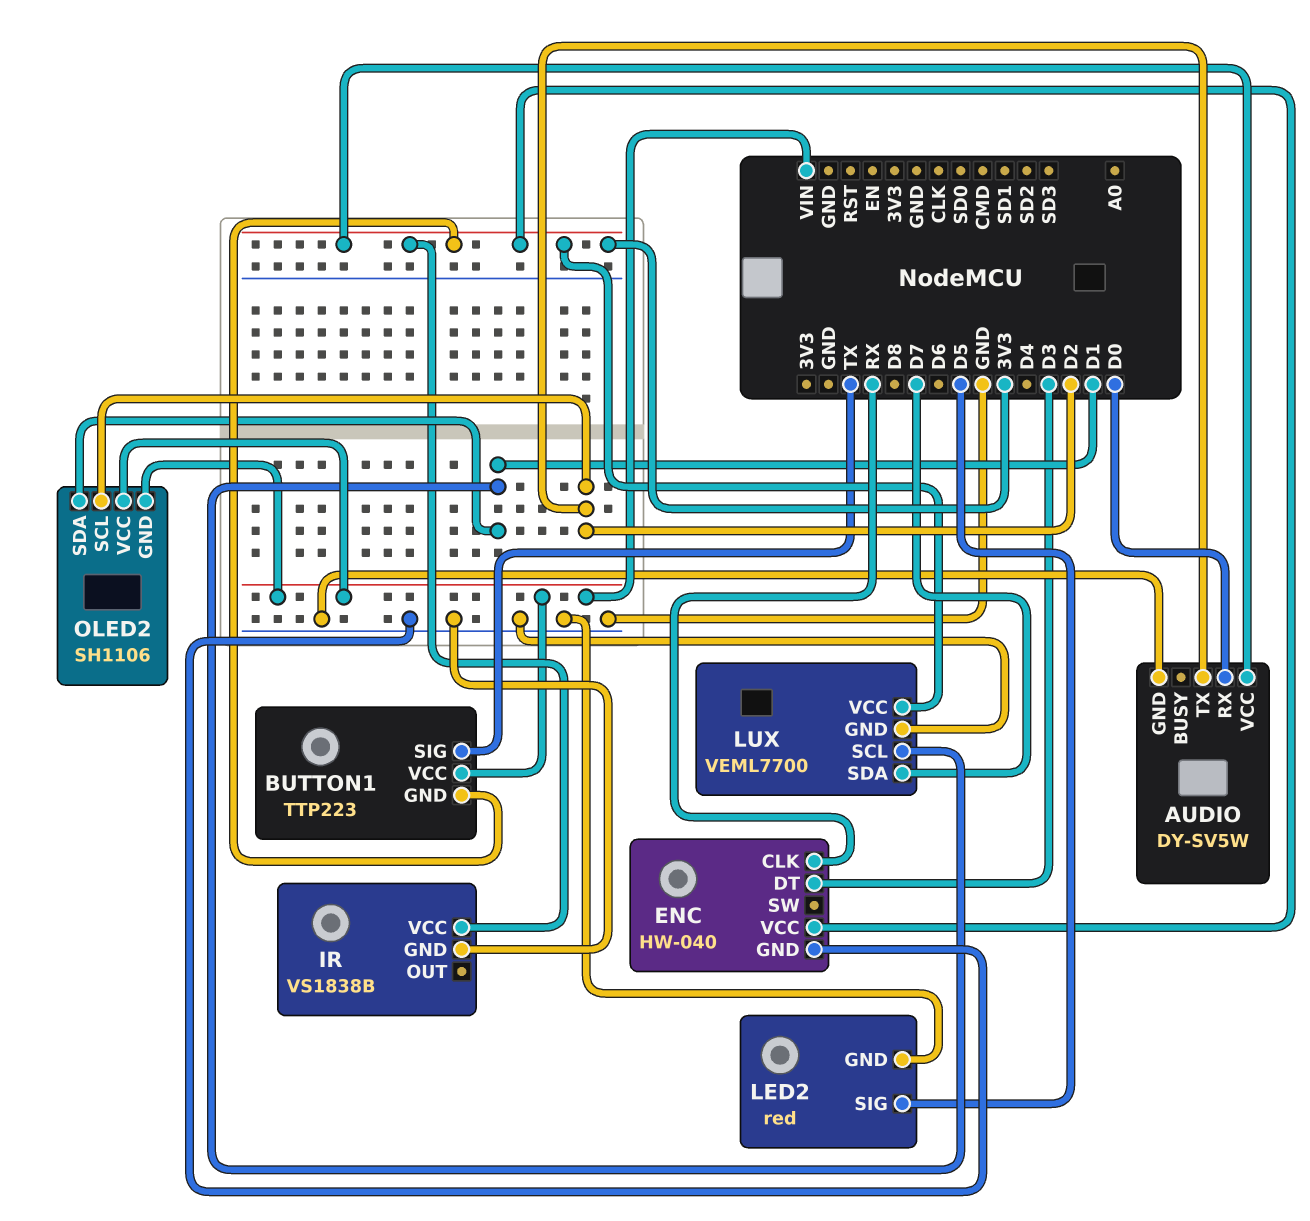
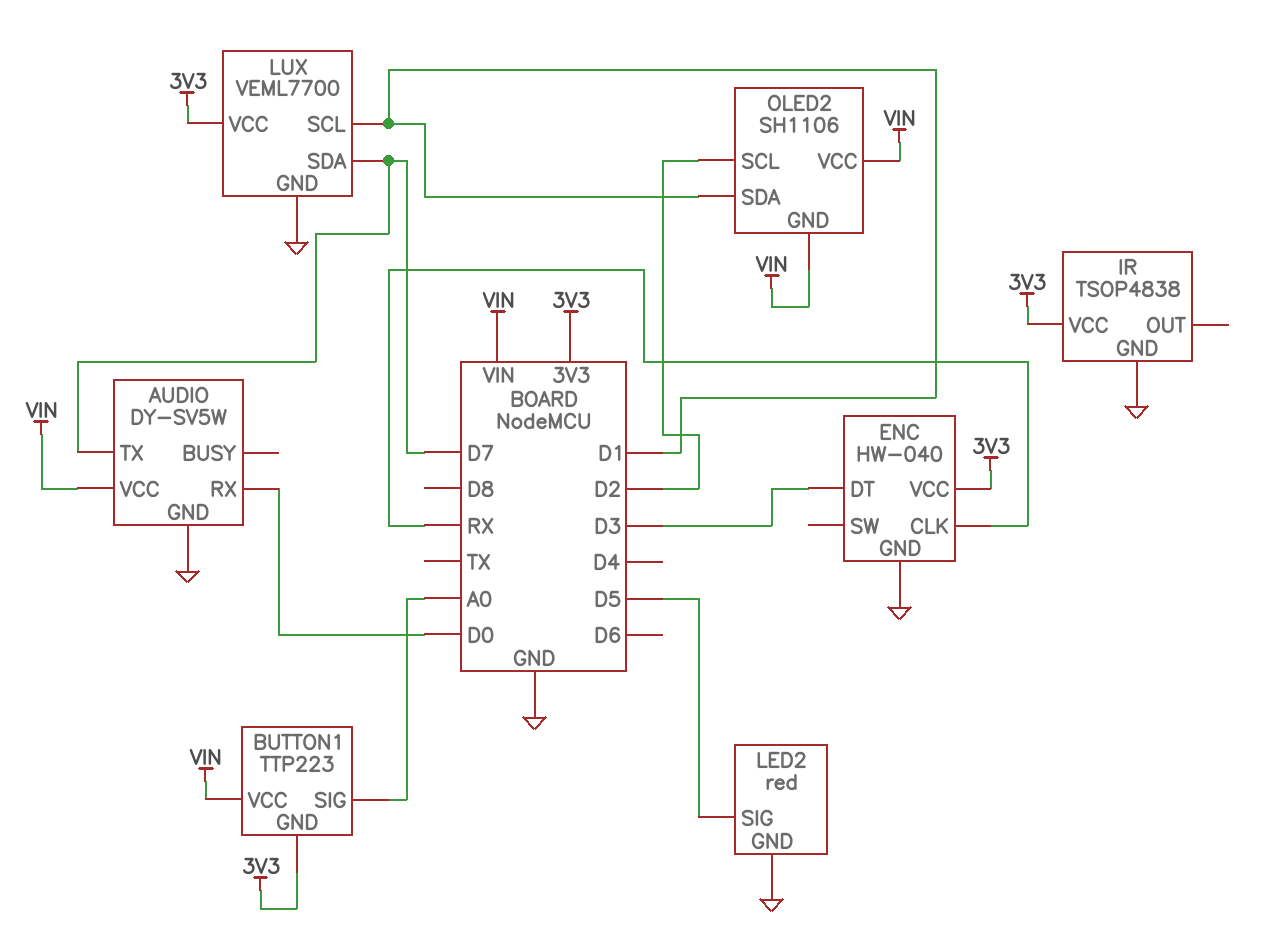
AUDIO pin TX: D2 -> D7
AUDIO pin VCC: 3V3 -> VIN
BUTTON1 pin SIG: TX -> A0
IR: VS1838B -> TSOP4838

